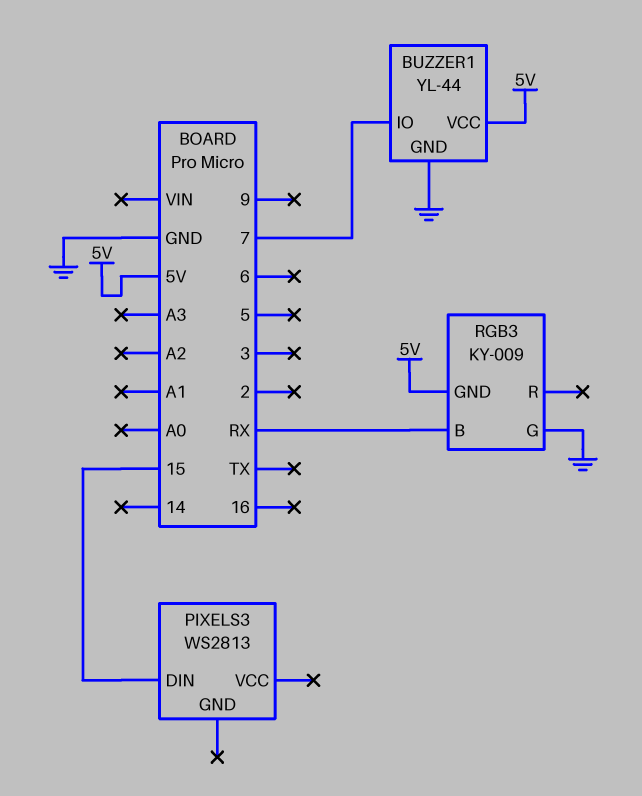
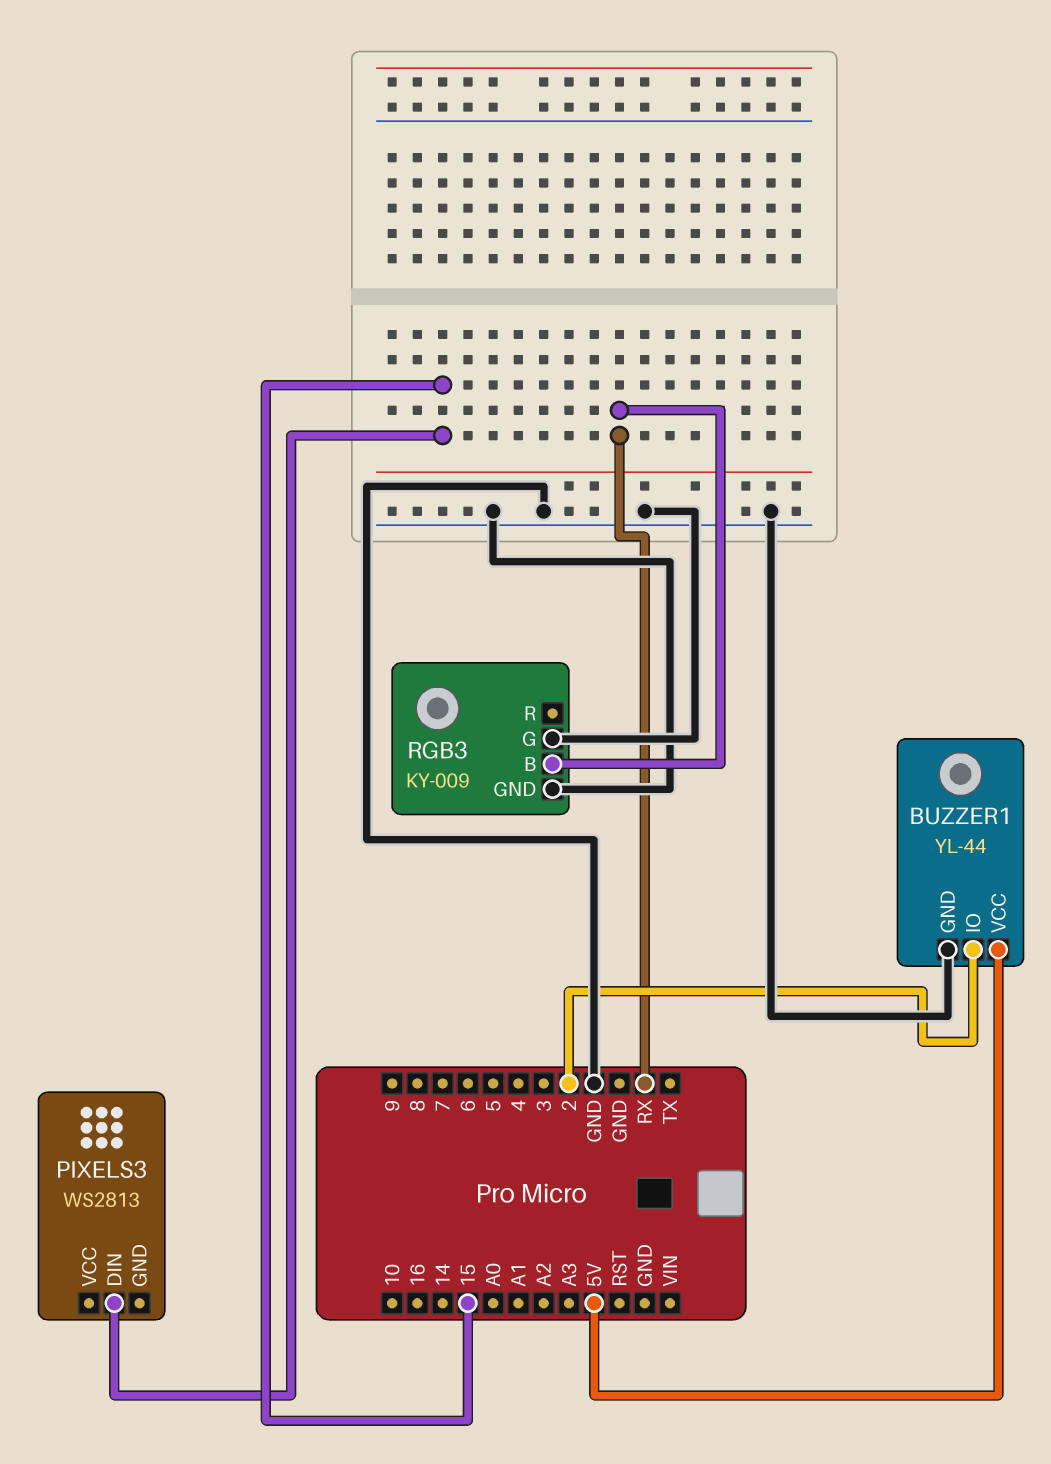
BUZZER1 pin IO: 7 -> 2
RGB3 pin GND: 5V -> GND

